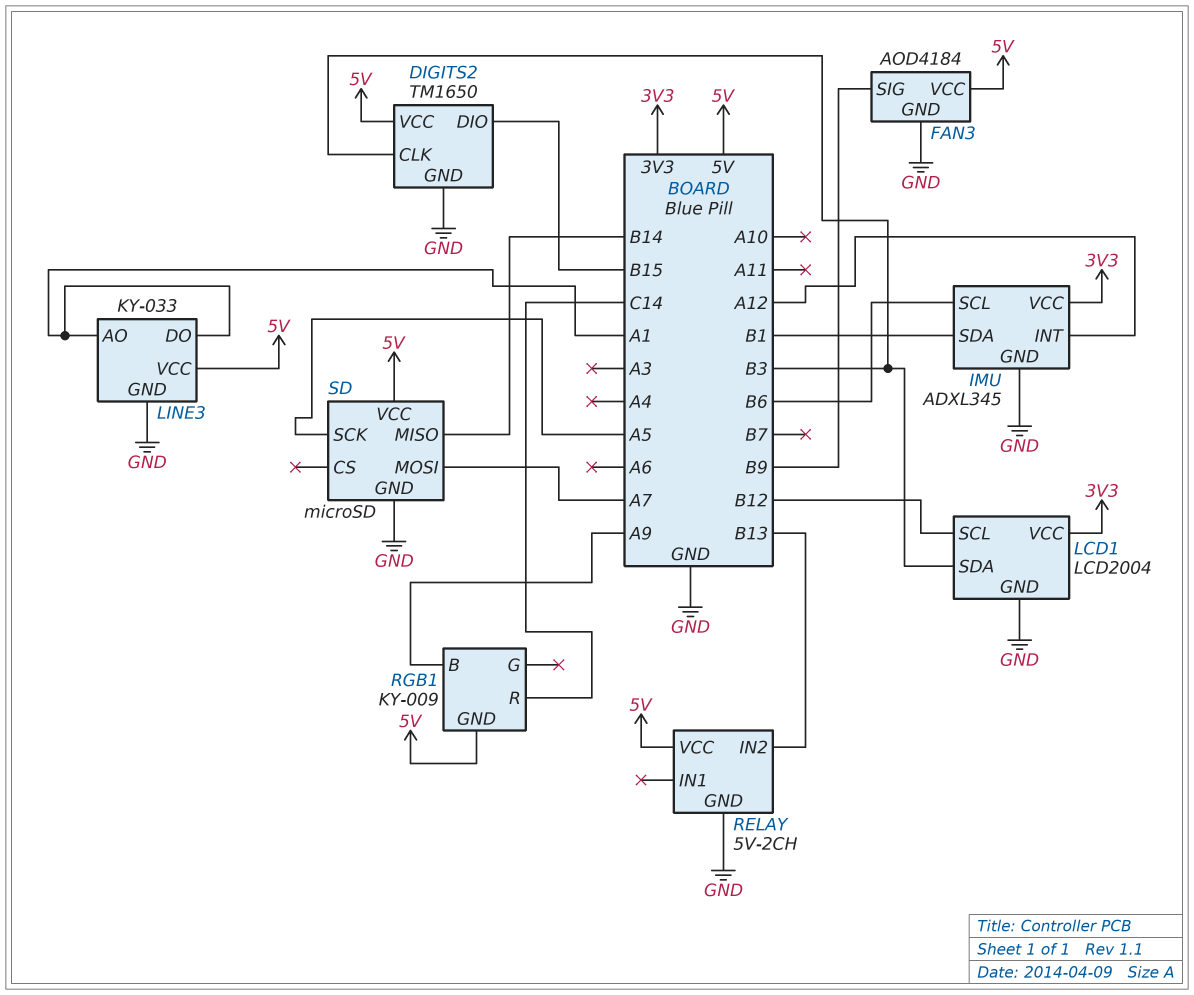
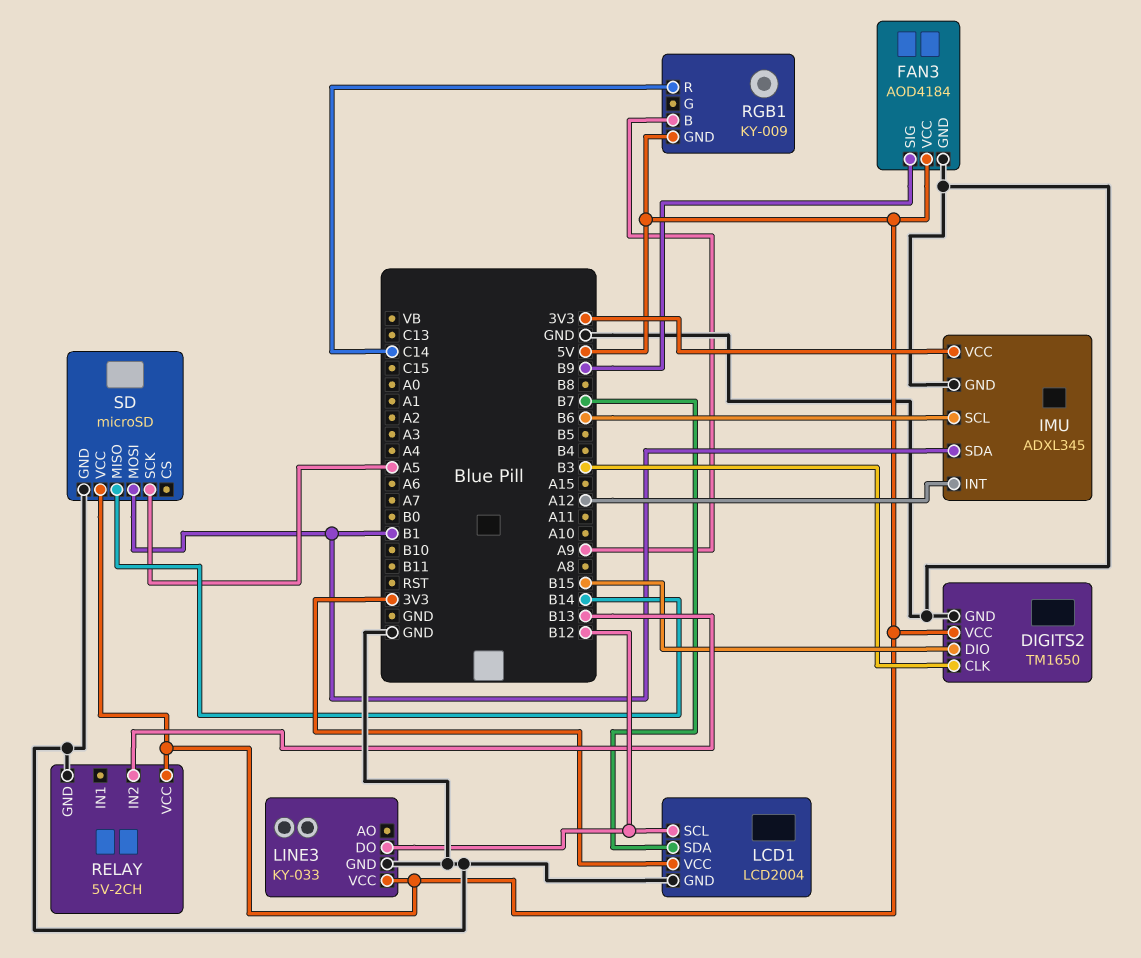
LCD1 pin SDA: B3 -> B7
LINE3 pin AO: A1 -> none
LINE3 pin DO: A1 -> B12
SD pin MOSI: A7 -> B1

